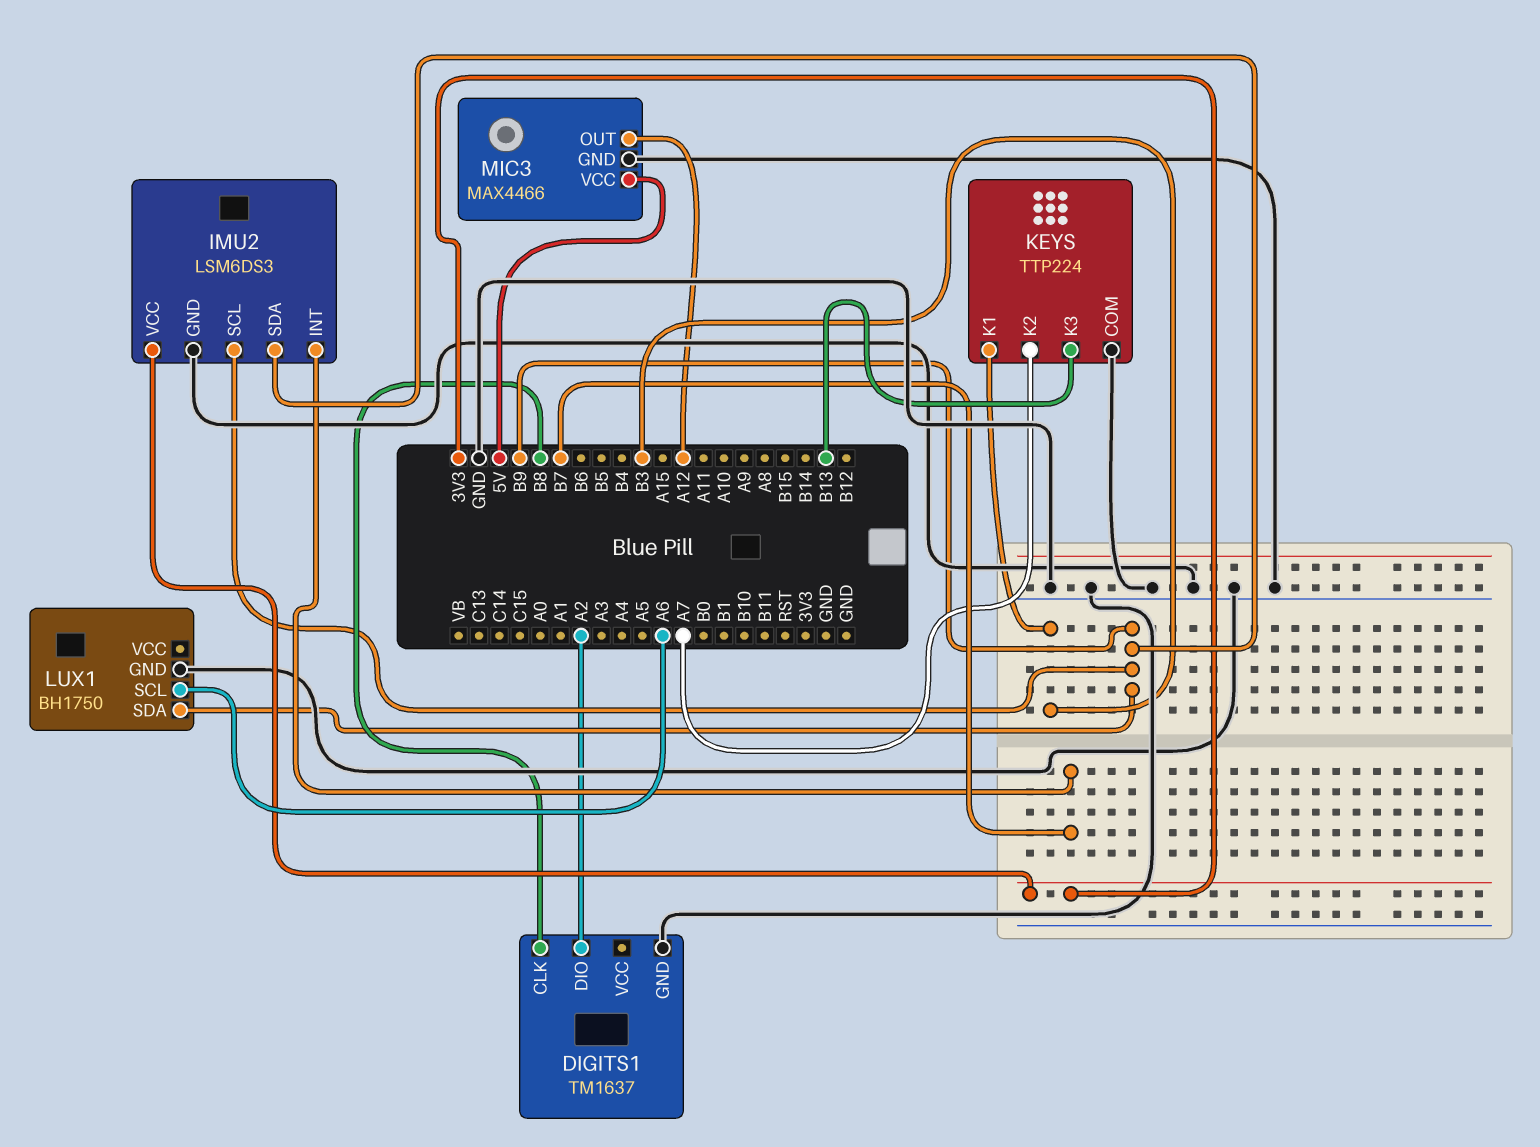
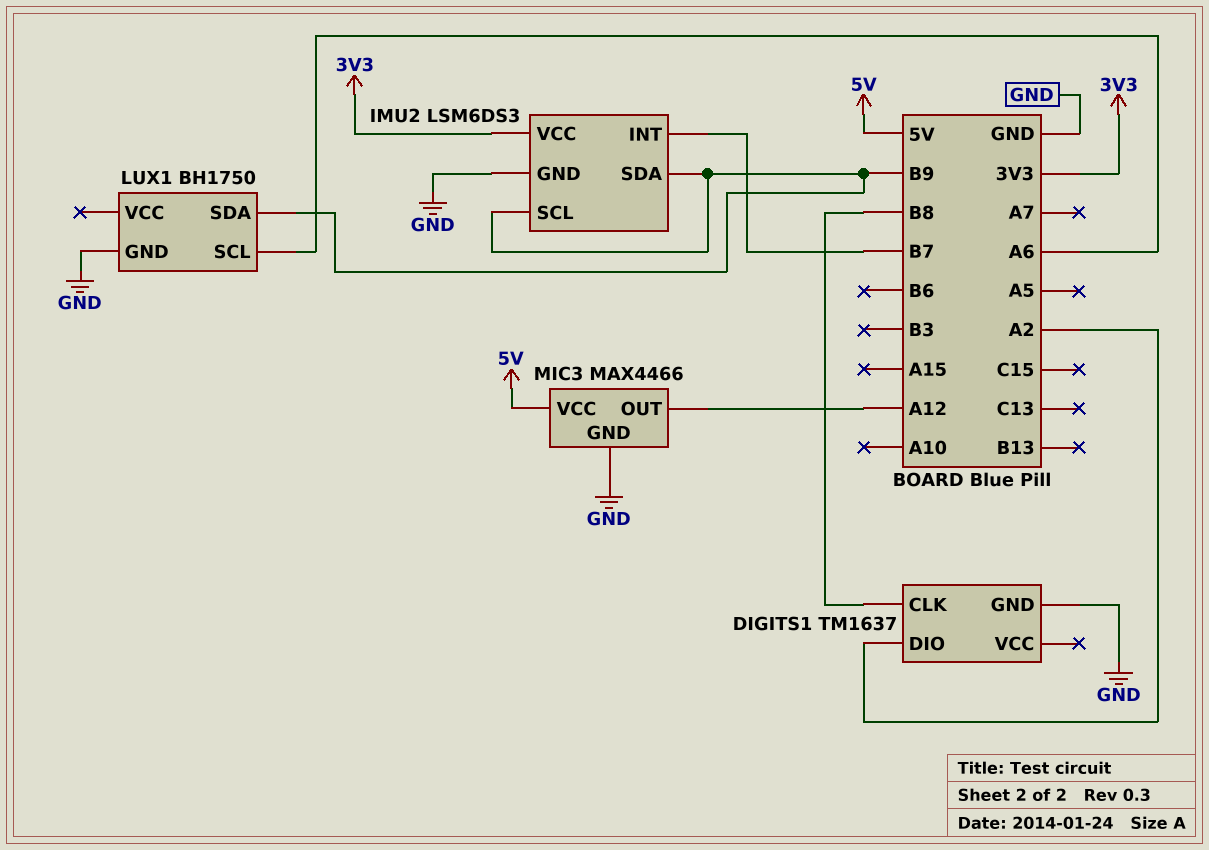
KEYS: TTP224 -> none
KEYS pin COM: GND -> none
KEYS pin K1: B3 -> none
KEYS pin K2: A7 -> none
KEYS pin K3: B13 -> none

